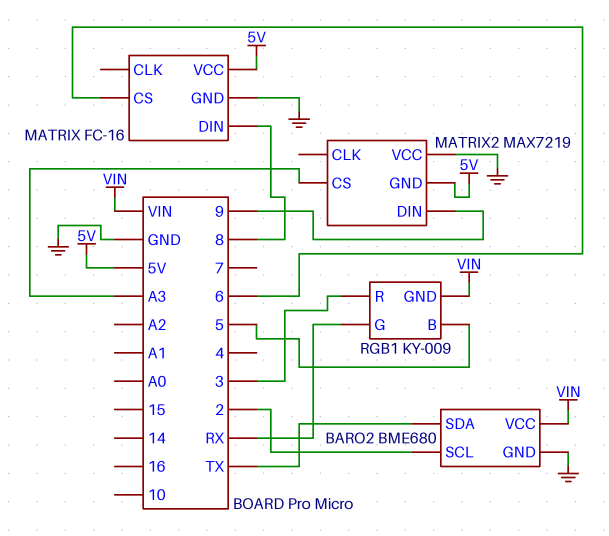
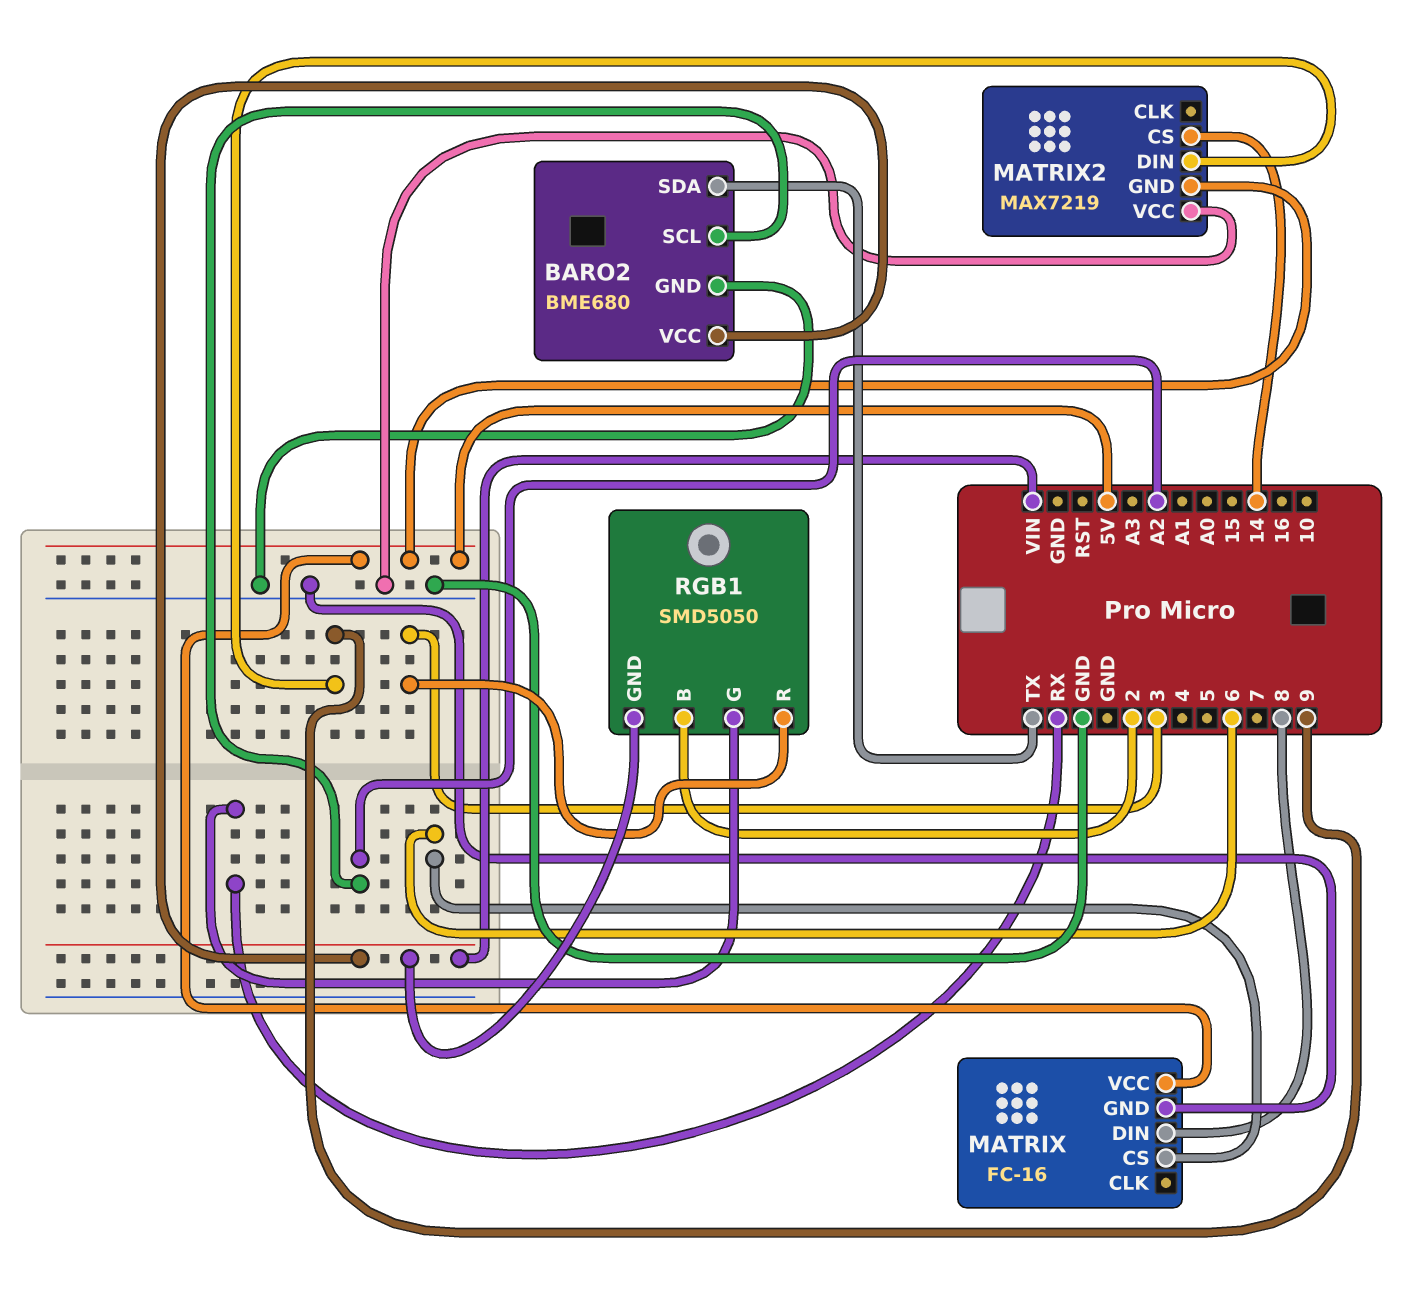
BARO2 pin SCL: 2 -> A2
MATRIX2 pin CS: A3 -> 14
RGB1: KY-009 -> SMD5050
RGB1 pin B: 5 -> 2

